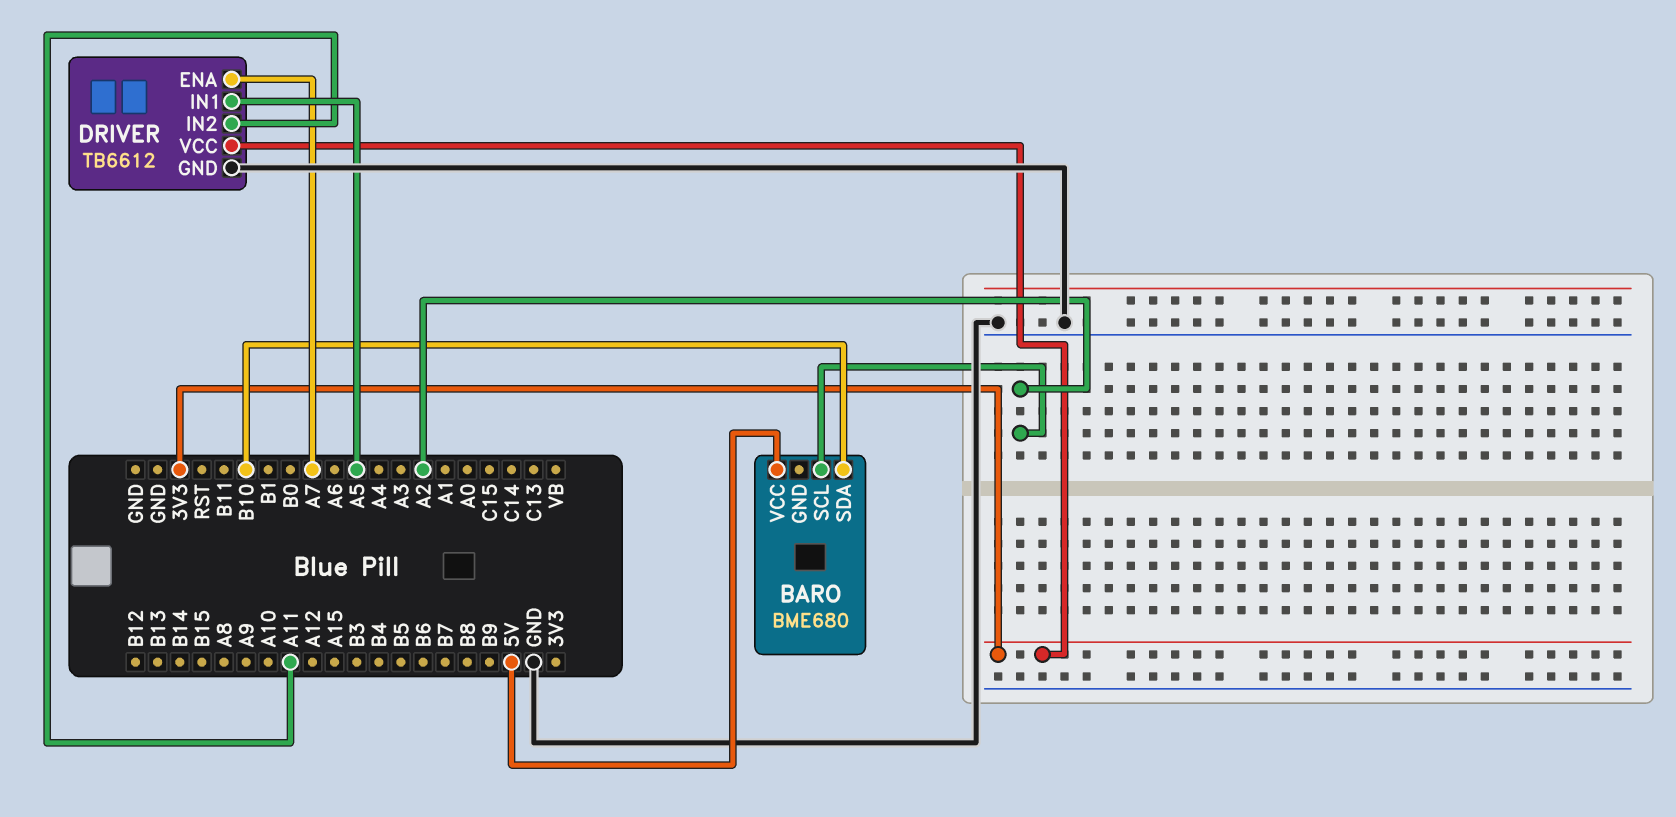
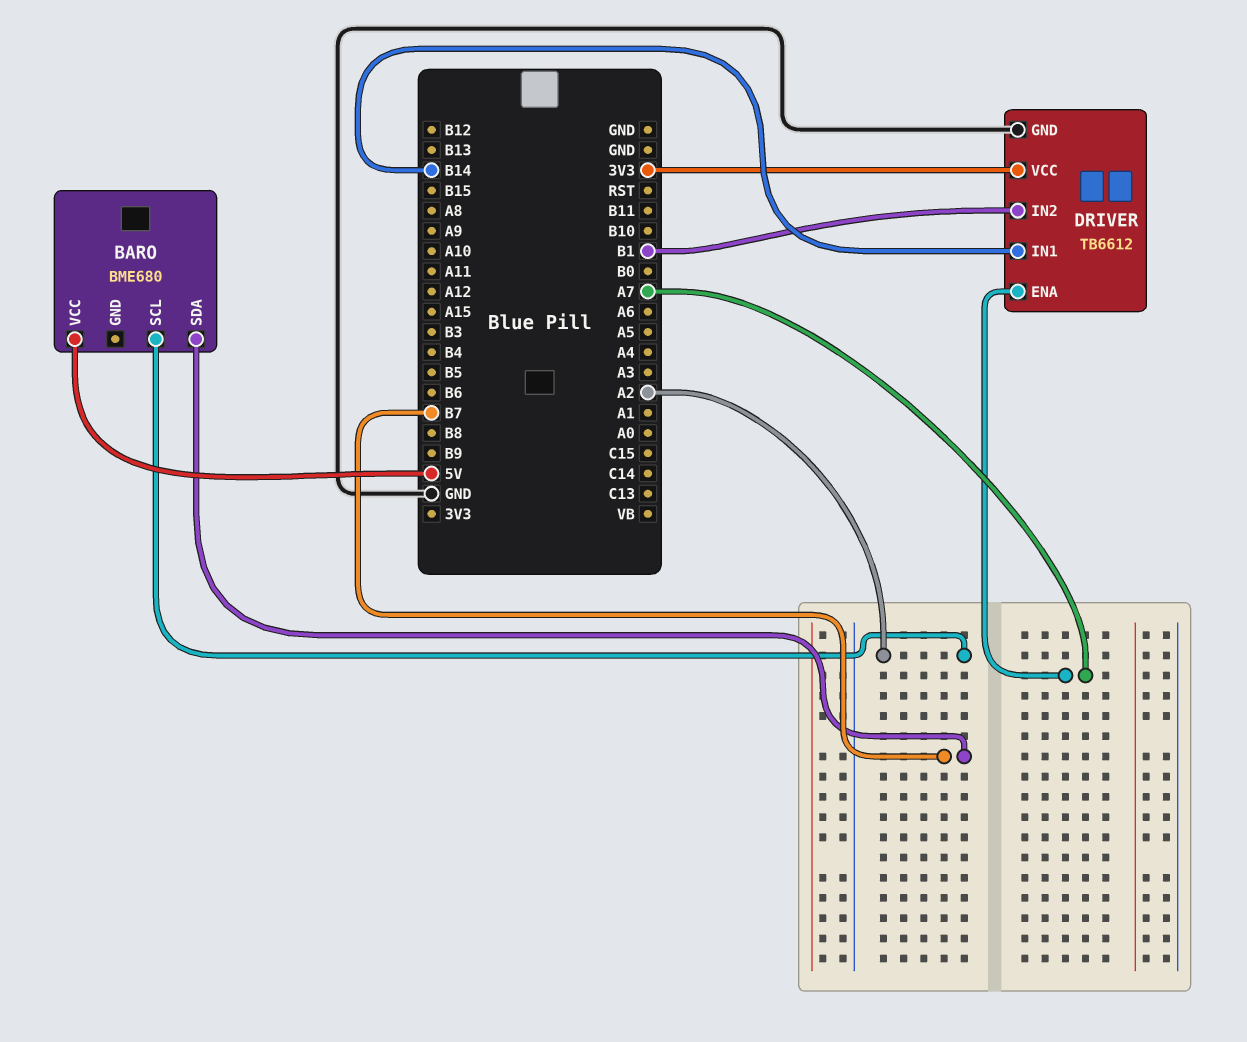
BARO pin SDA: B10 -> B7
DRIVER pin IN1: A5 -> B14
DRIVER pin IN2: A11 -> B1

